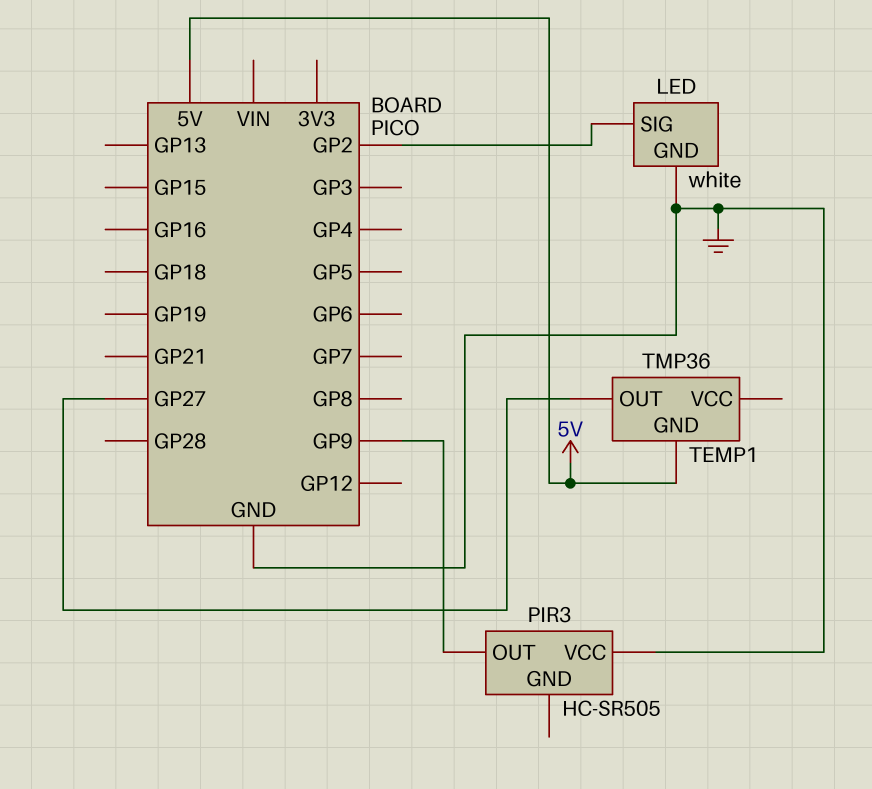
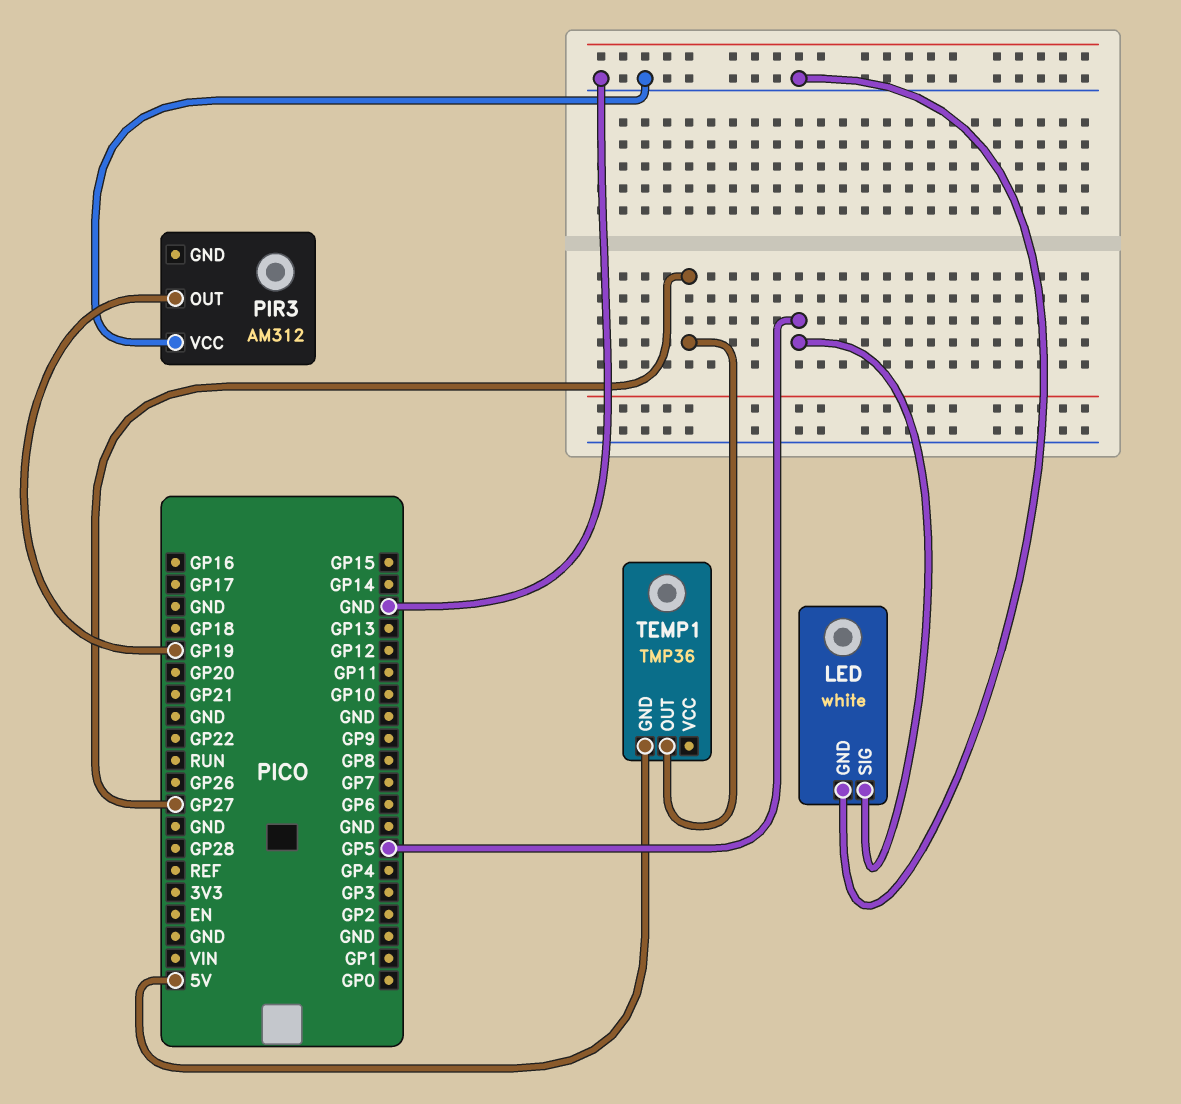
LED pin SIG: GP2 -> GP5
PIR3: HC-SR505 -> AM312
PIR3 pin OUT: GP9 -> GP19

